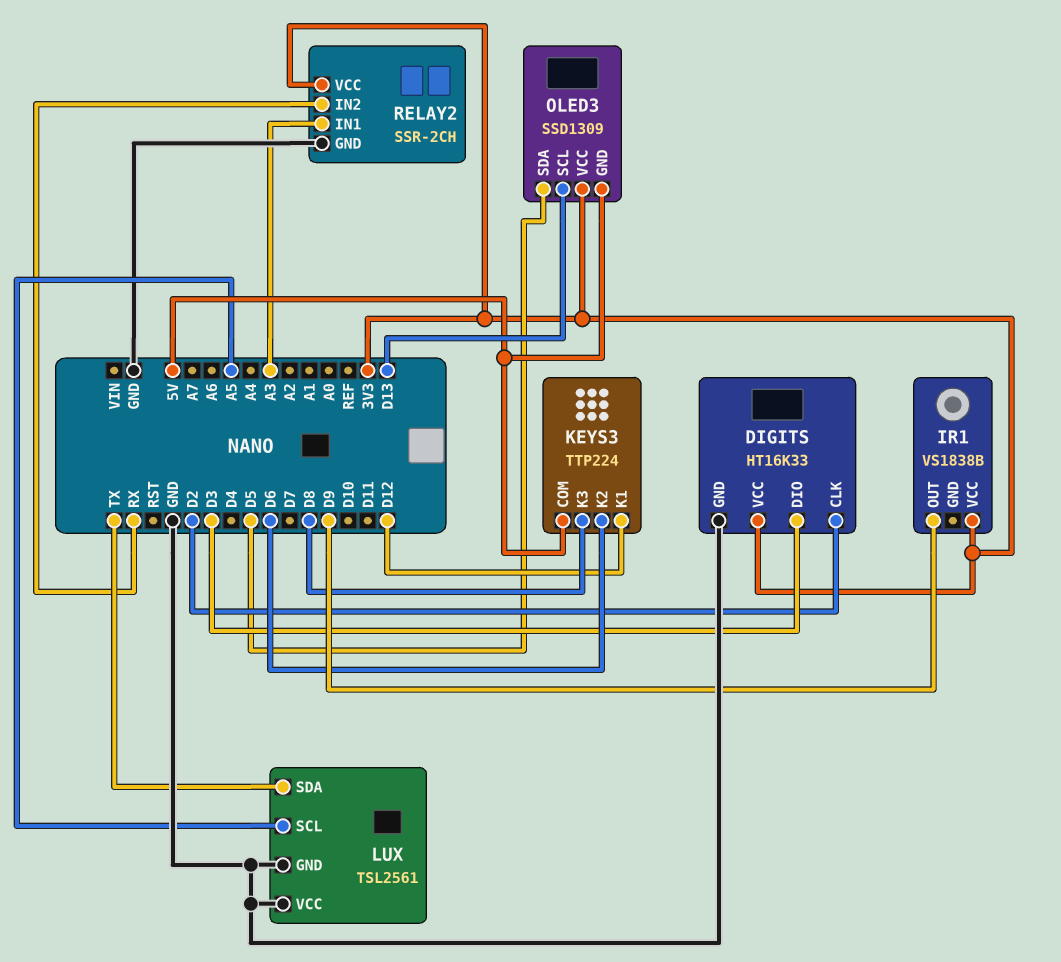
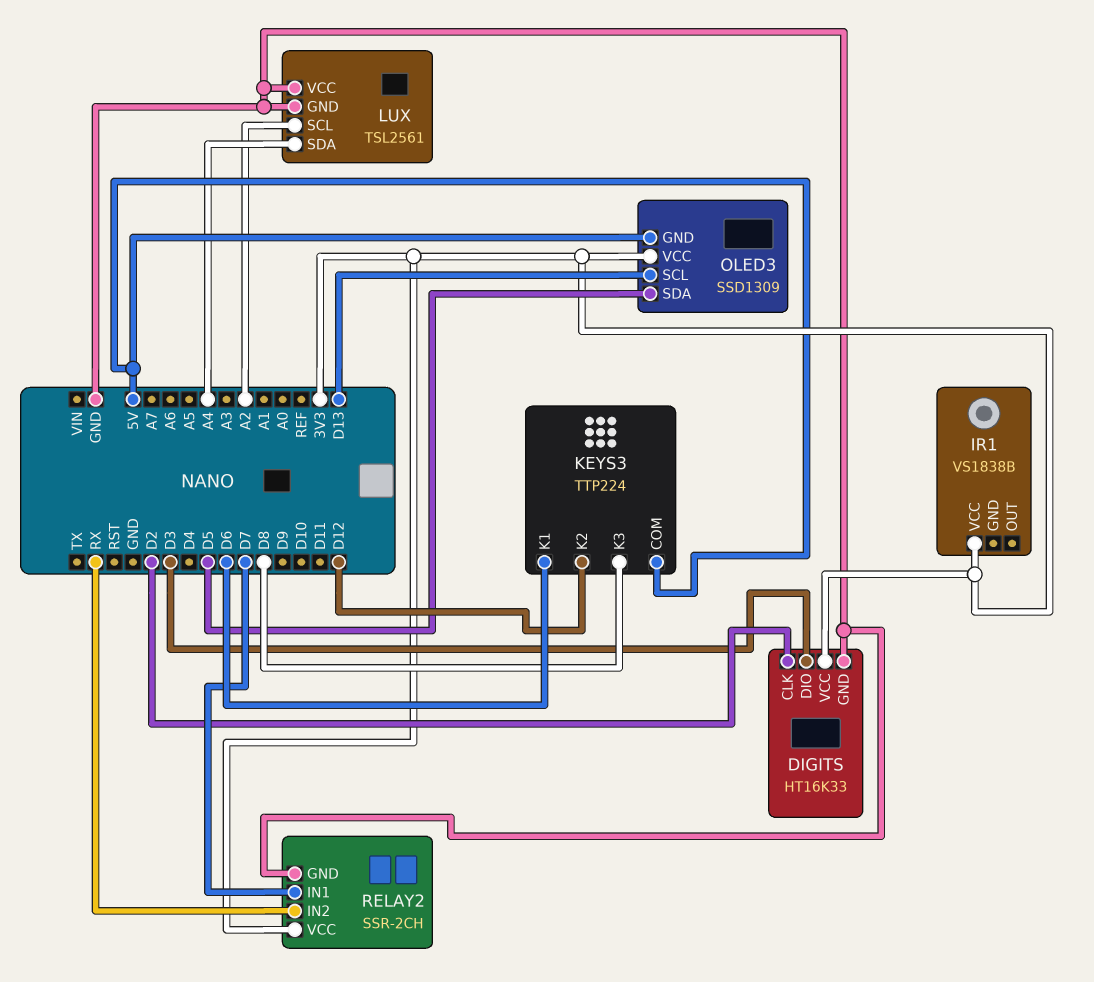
IR1 pin OUT: D9 -> none
KEYS3 pin K1: D12 -> D6
KEYS3 pin K2: D6 -> D12
LUX pin SCL: A5 -> A2
LUX pin SDA: TX -> A4
RELAY2 pin IN1: A3 -> D7

